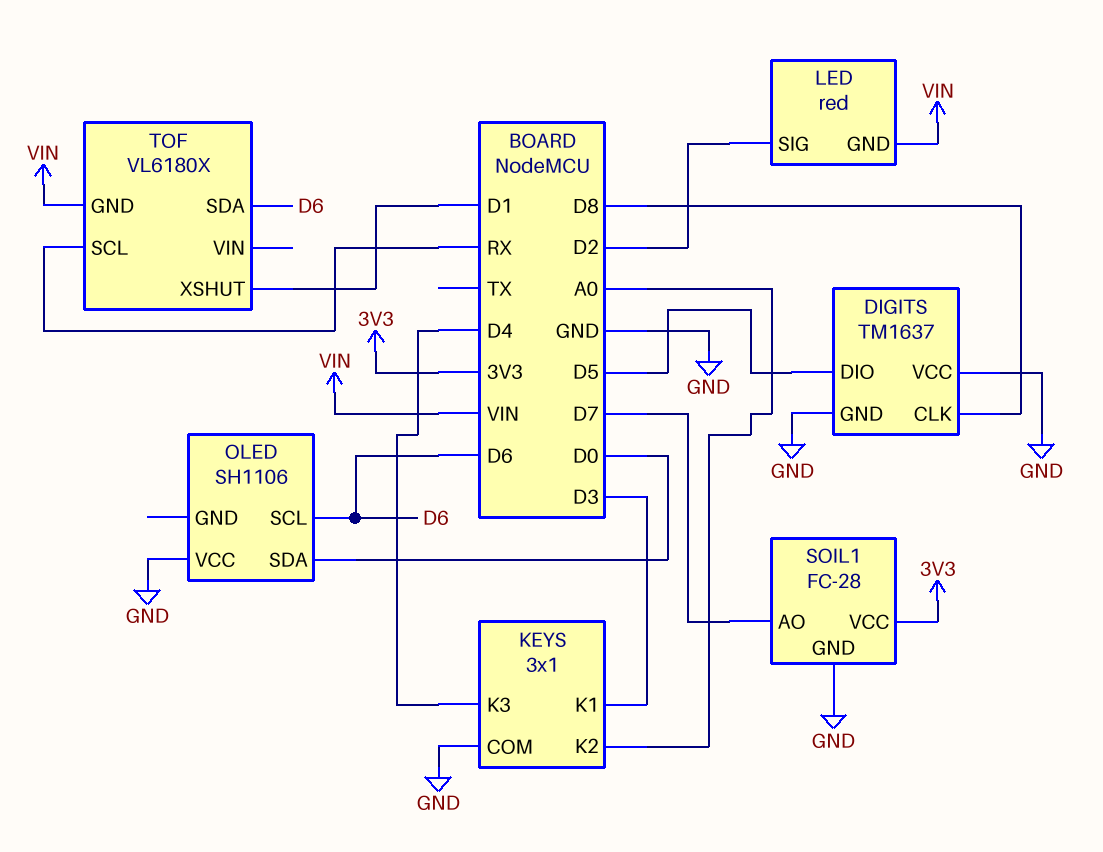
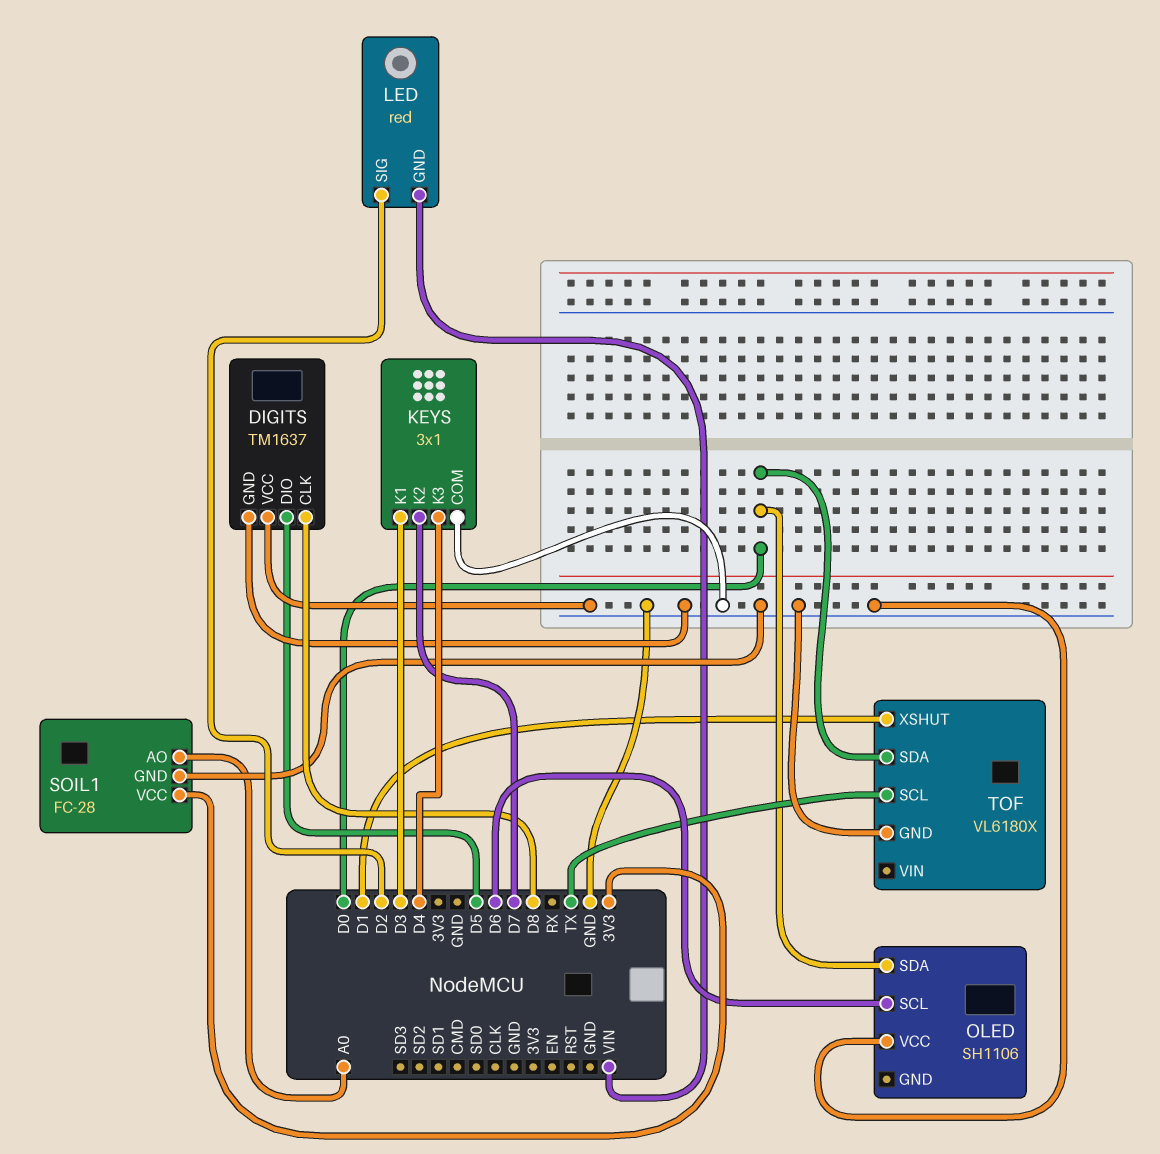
KEYS pin K2: A0 -> D7
SOIL1 pin AO: D7 -> A0
TOF pin GND: VIN -> GND
TOF pin SCL: RX -> TX
TOF pin SDA: D6 -> D0

